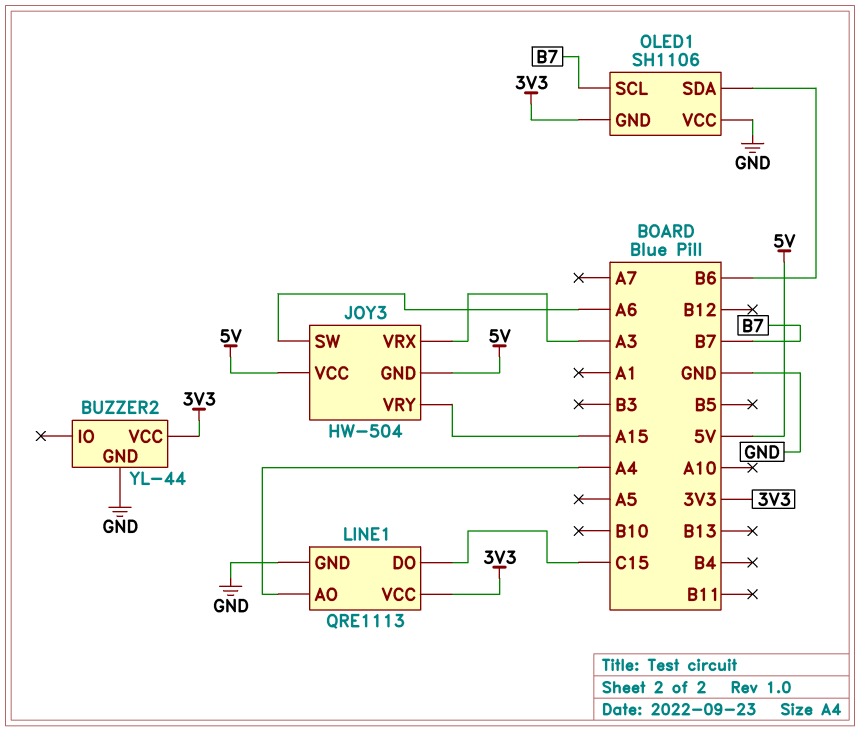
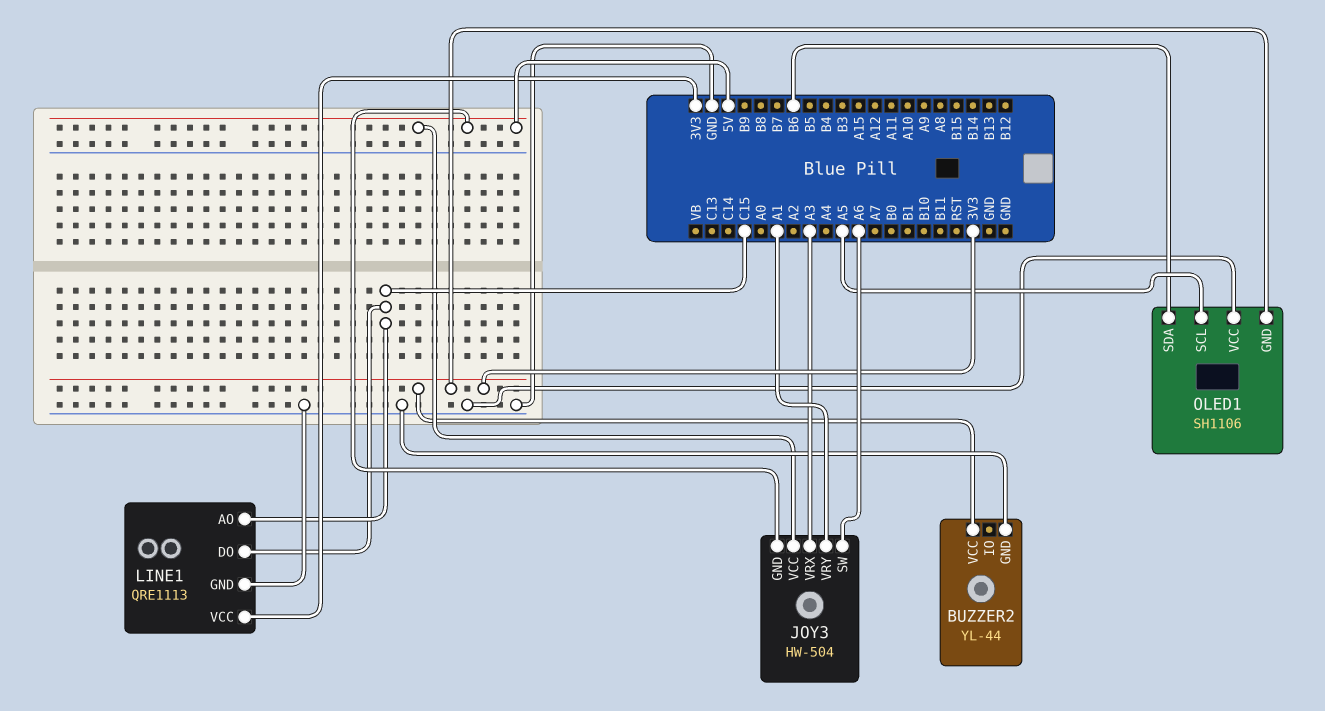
JOY3 pin VRY: A15 -> A1
LINE1 pin AO: A4 -> C15
OLED1 pin SCL: B7 -> A5

